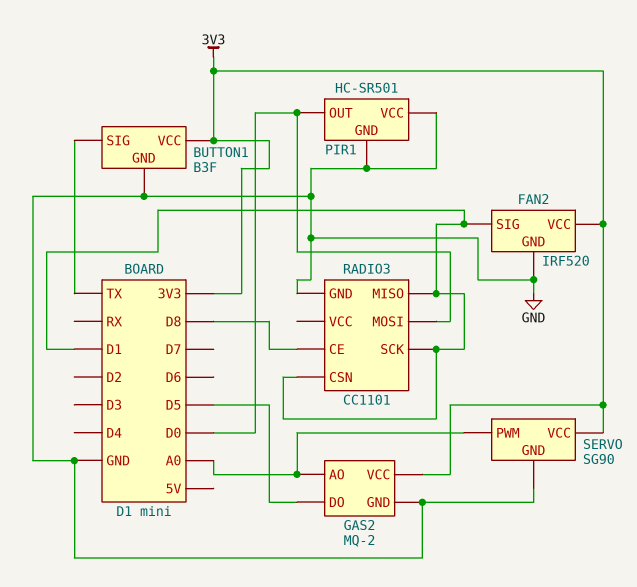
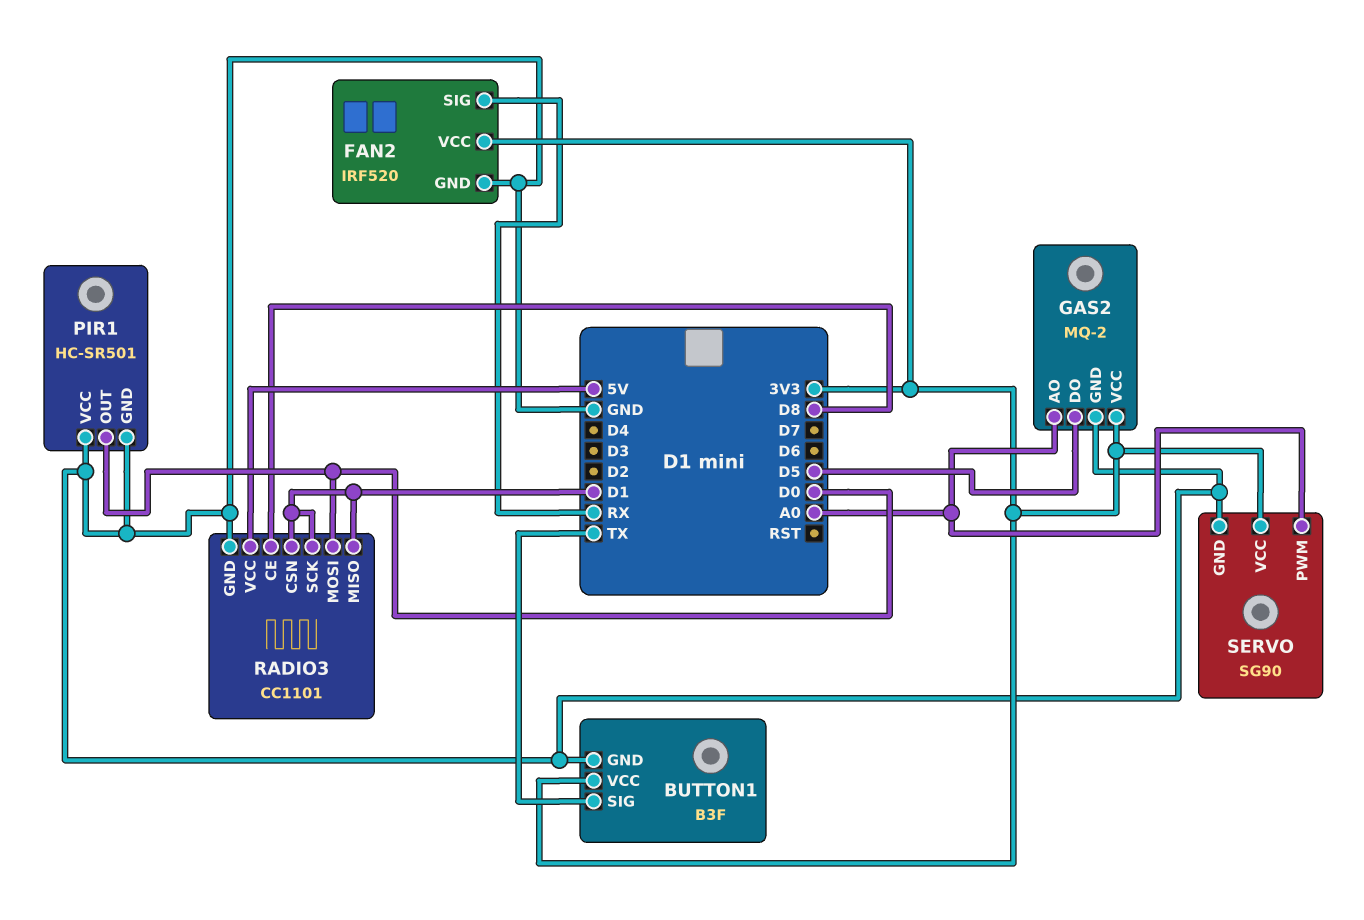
FAN2 pin SIG: D1 -> RX
RADIO3 pin VCC: none -> 5V

